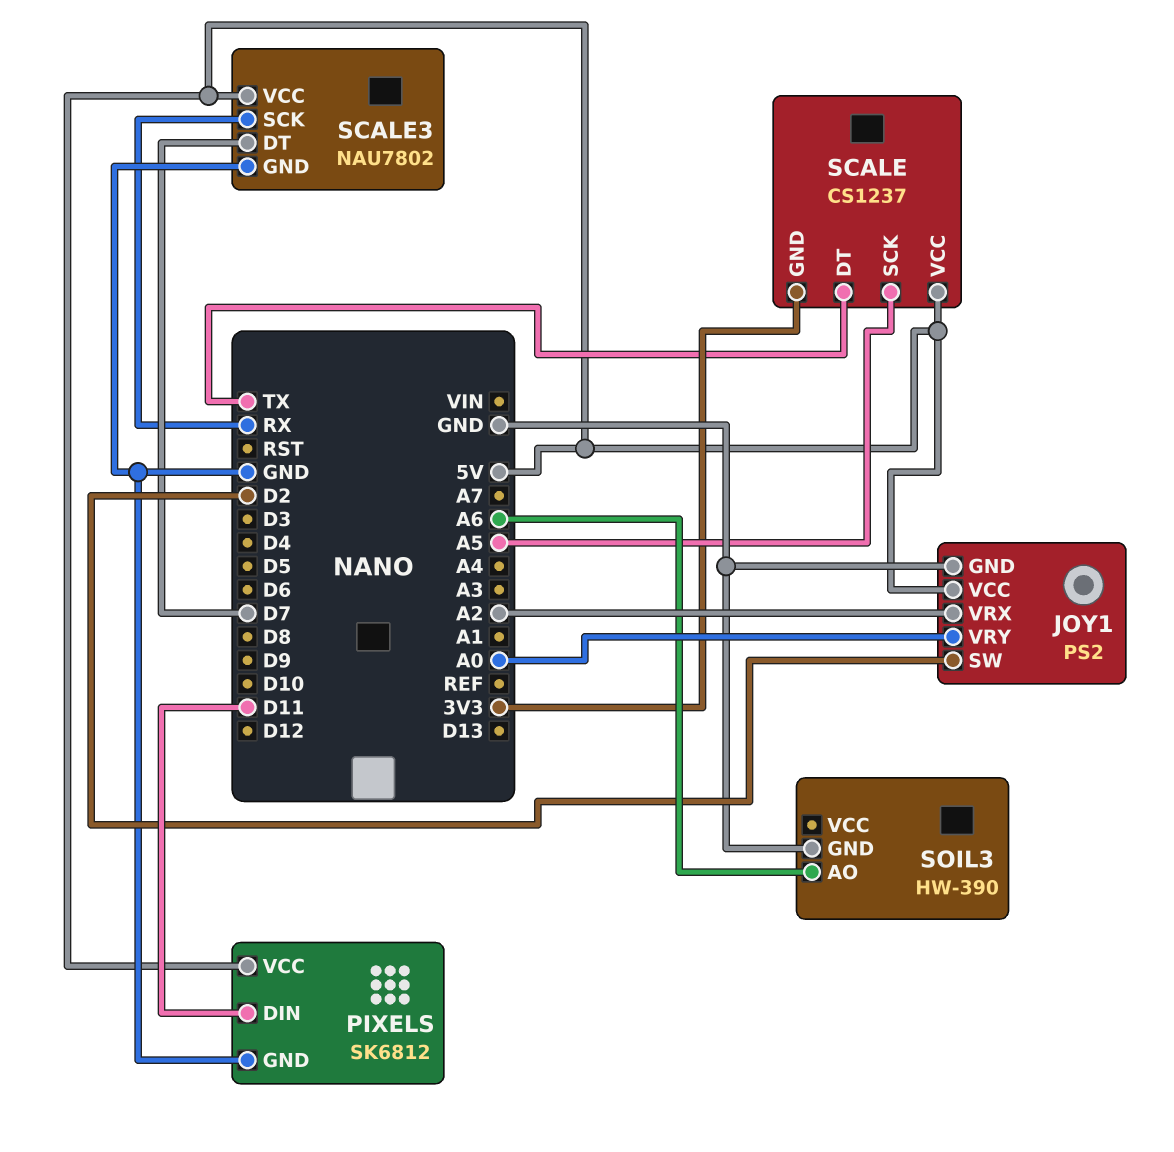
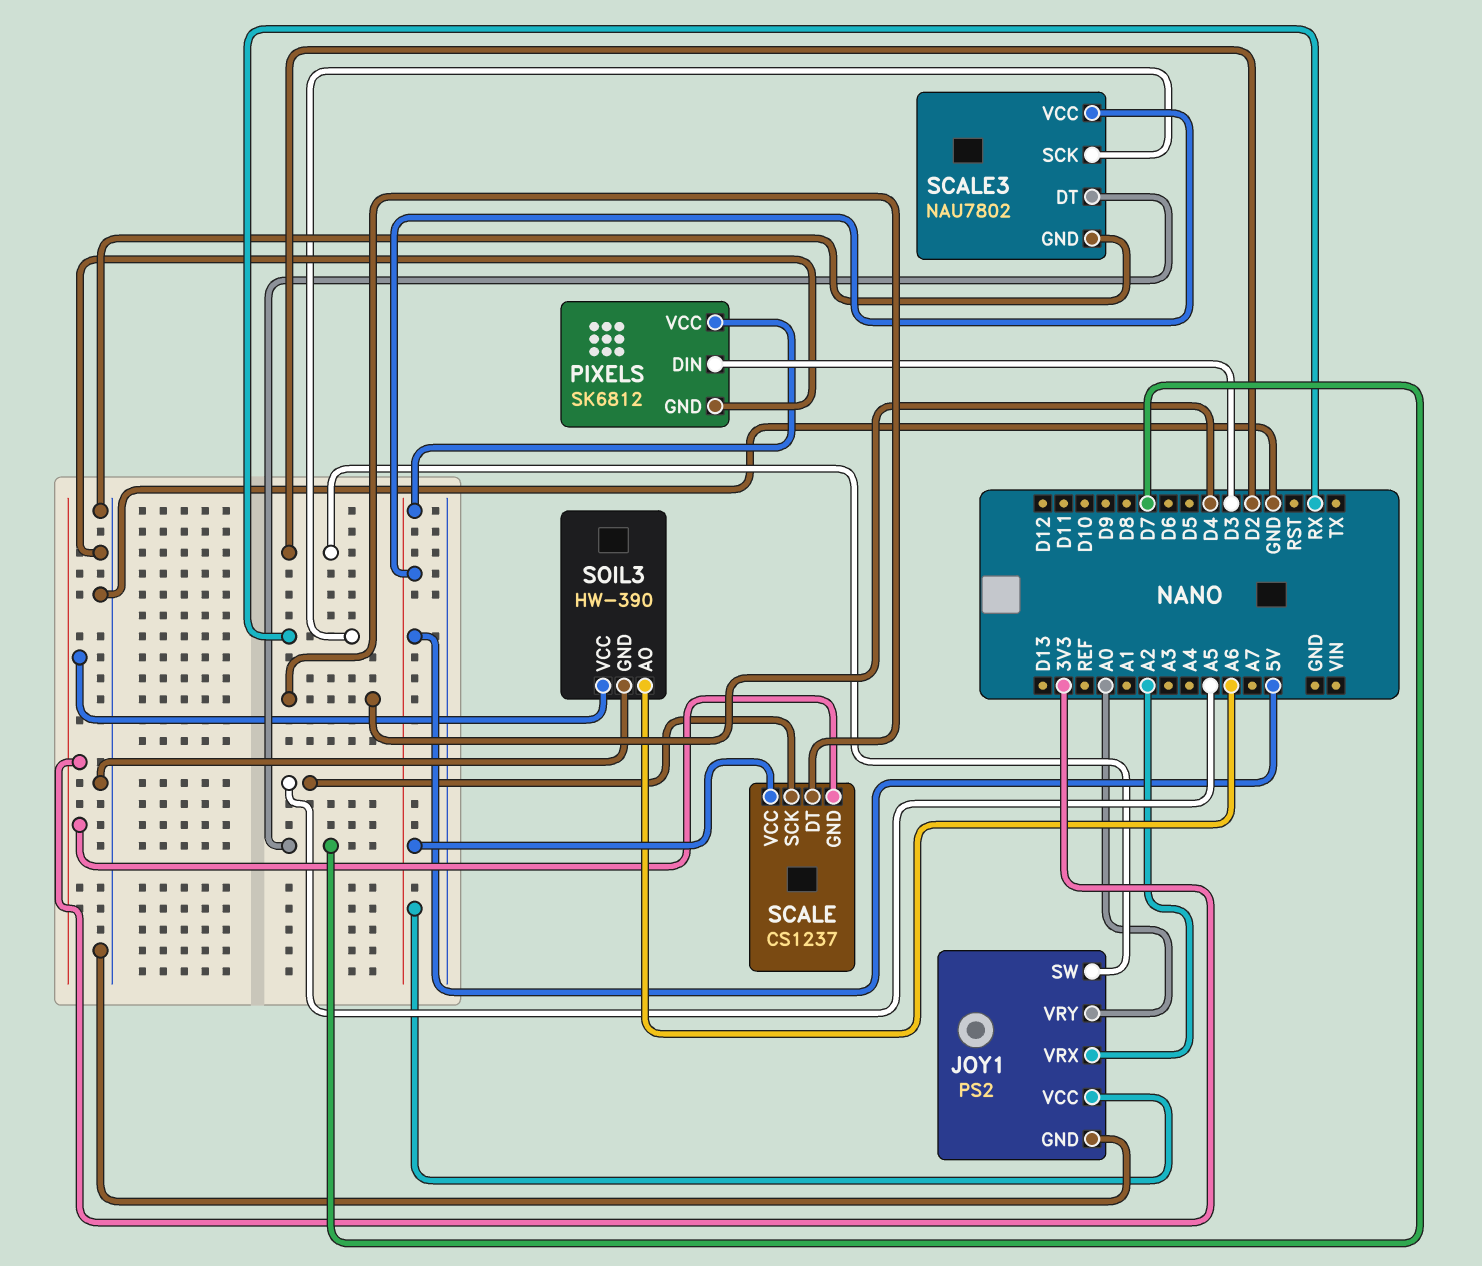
PIXELS pin DIN: D11 -> D3
SCALE pin DT: TX -> D4
SOIL3 pin VCC: none -> 3V3

